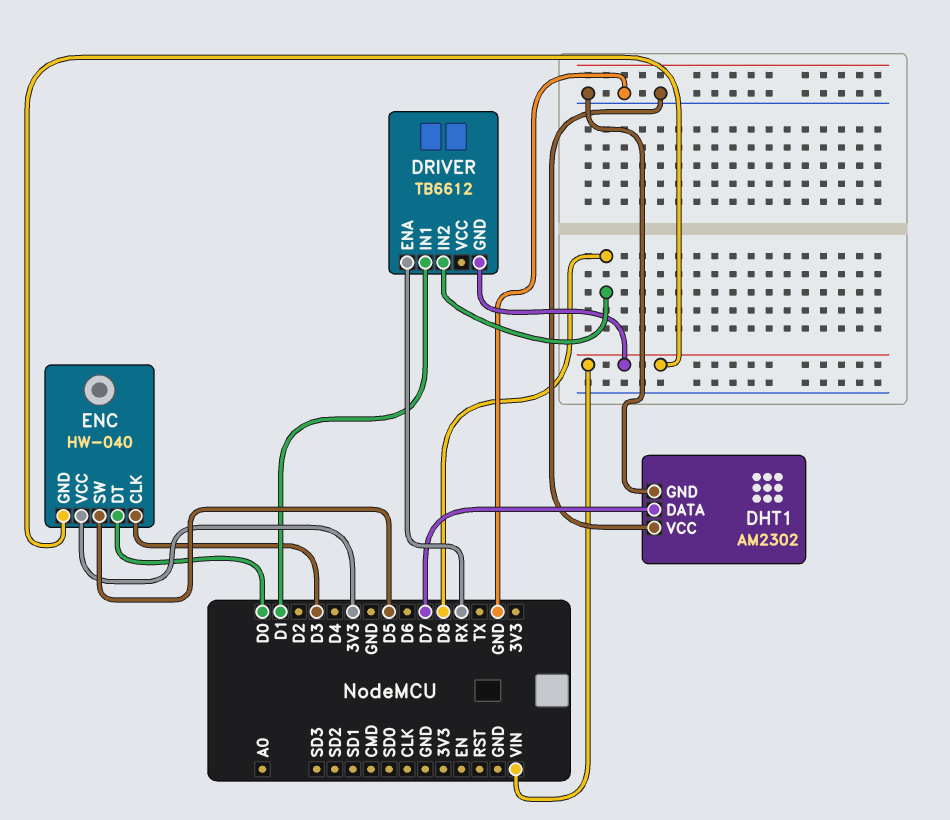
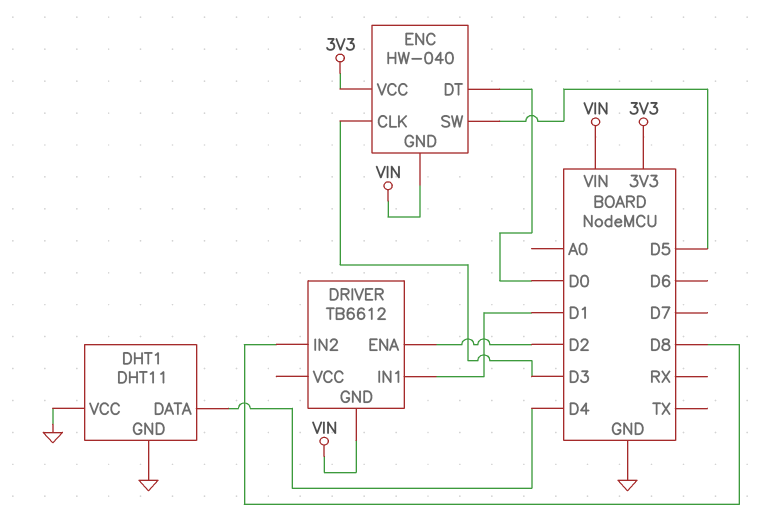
DHT1: AM2302 -> DHT11
DHT1 pin DATA: D7 -> D4
DRIVER pin ENA: RX -> D2

